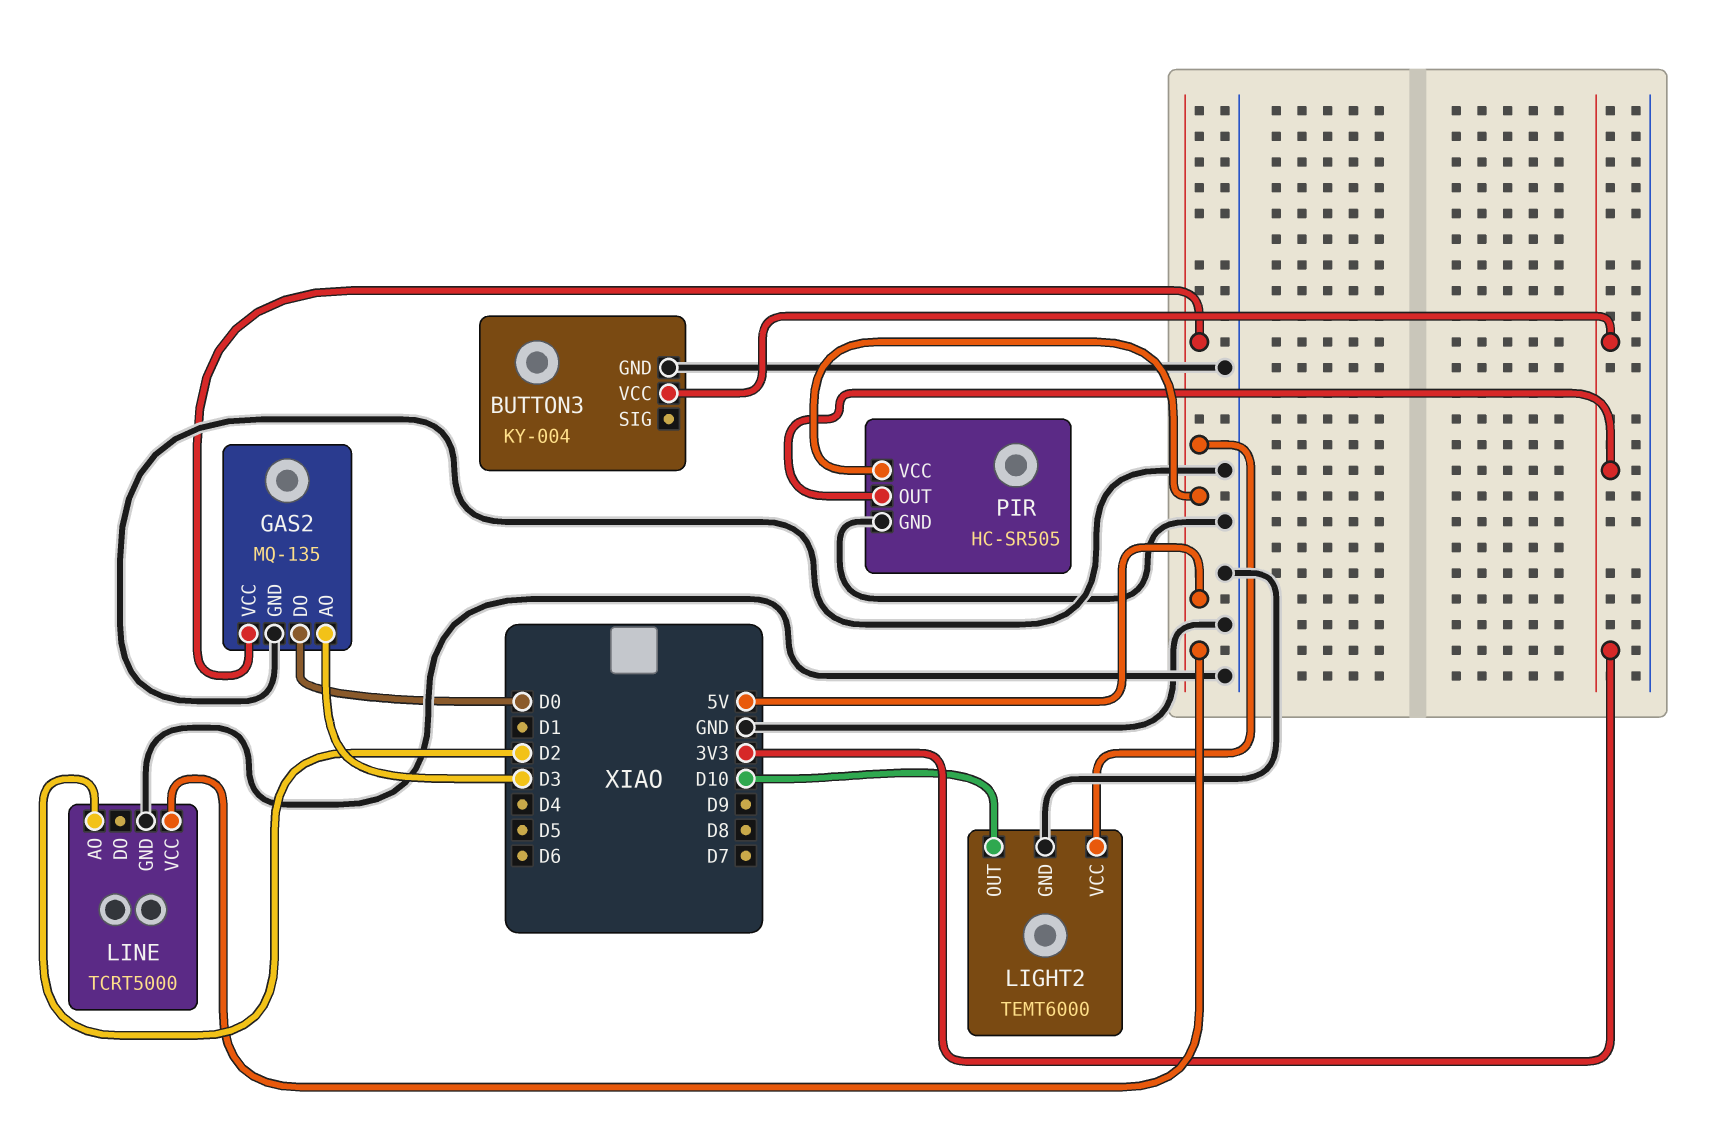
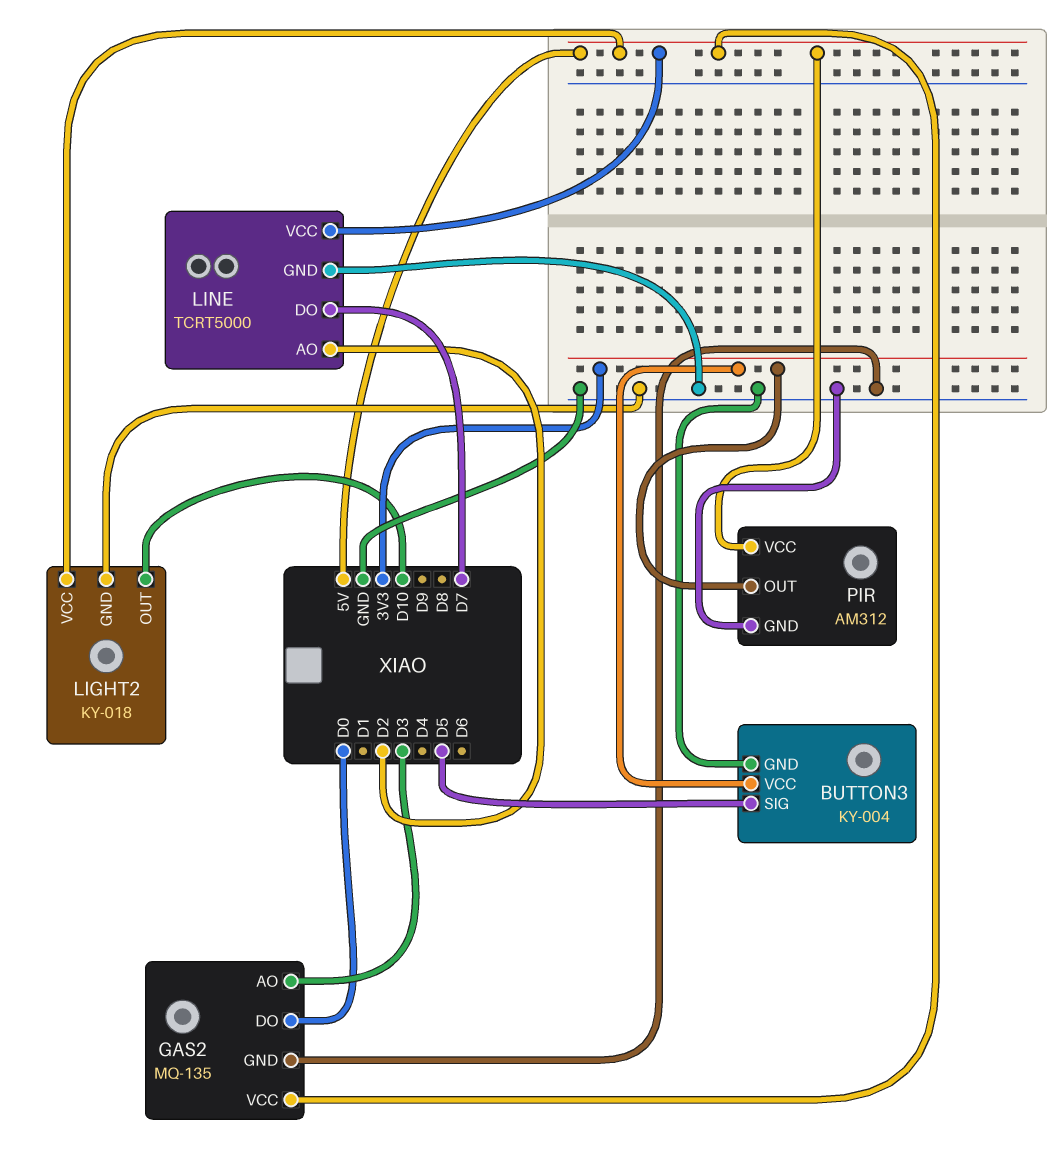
BUTTON3 pin SIG: none -> D5
LIGHT2: TEMT6000 -> KY-018
LINE pin DO: none -> D7
PIR: HC-SR505 -> AM312

